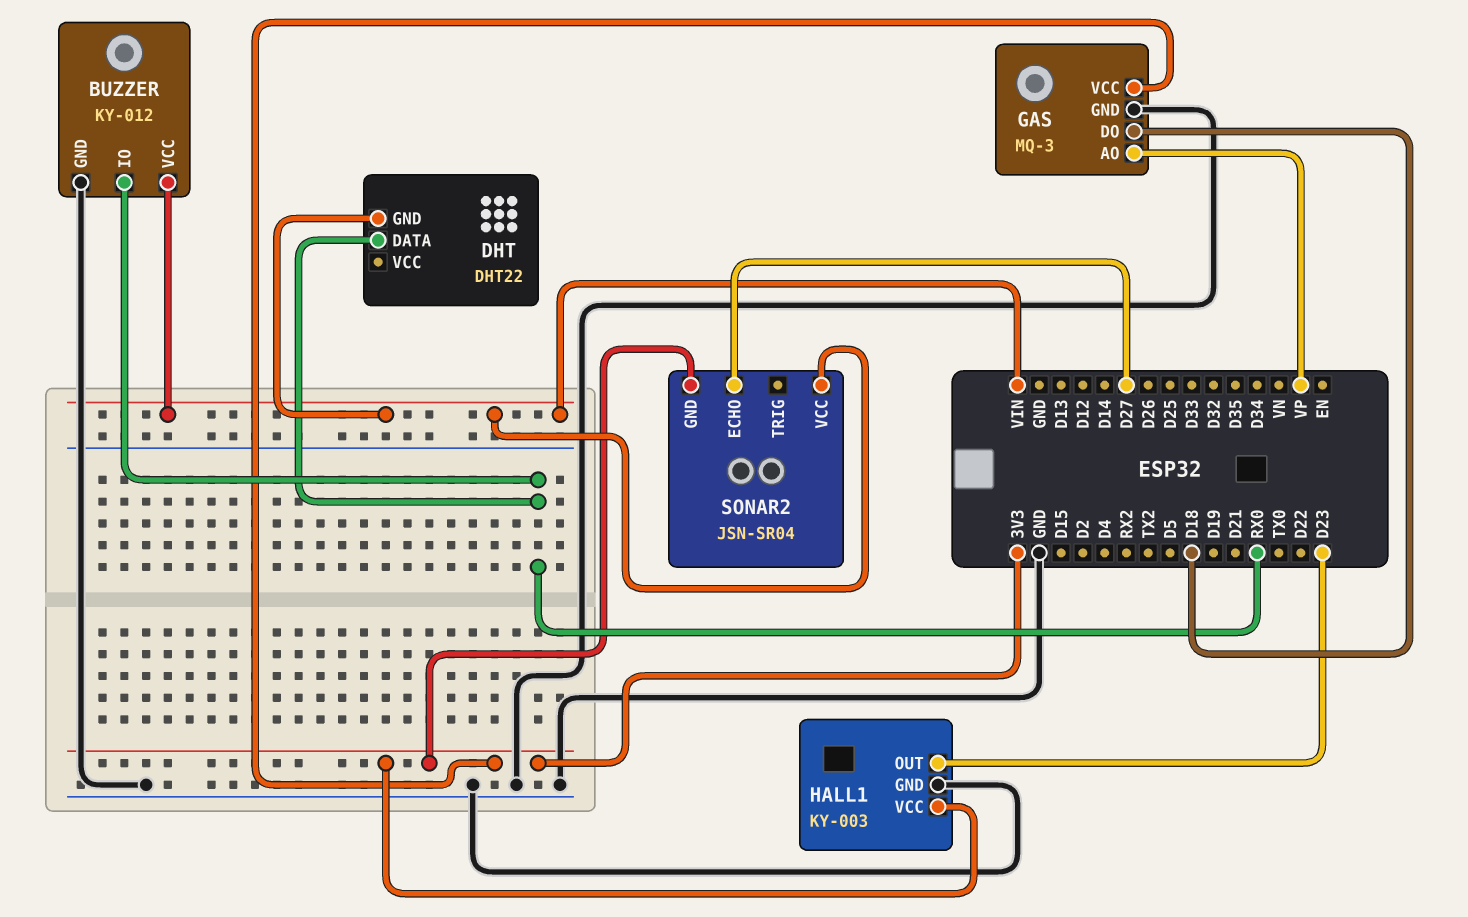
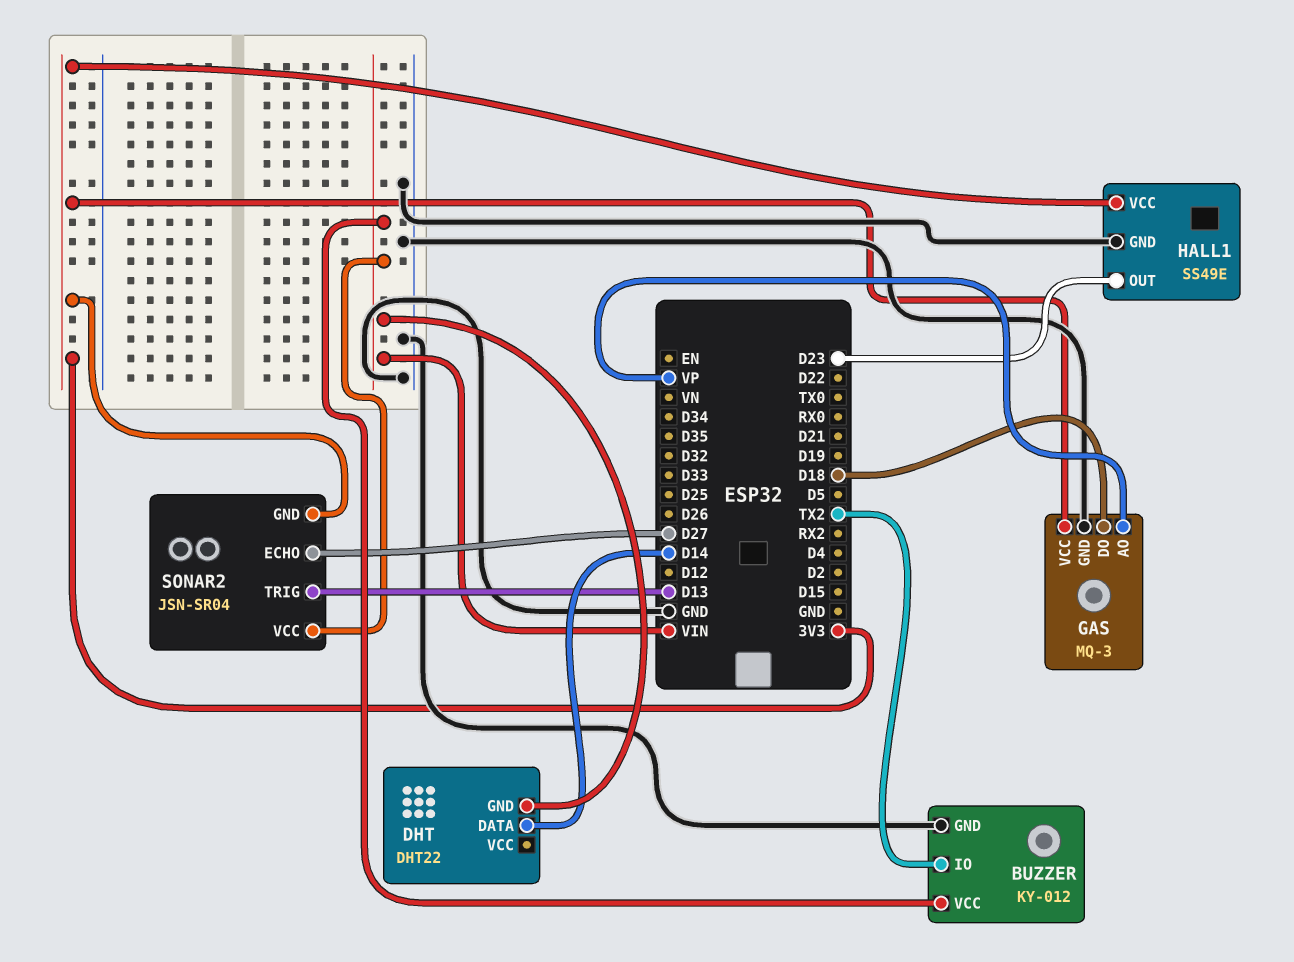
BUZZER pin IO: RX0 -> TX2
DHT pin DATA: RX0 -> D14
HALL1: KY-003 -> SS49E
SONAR2 pin TRIG: none -> D13

